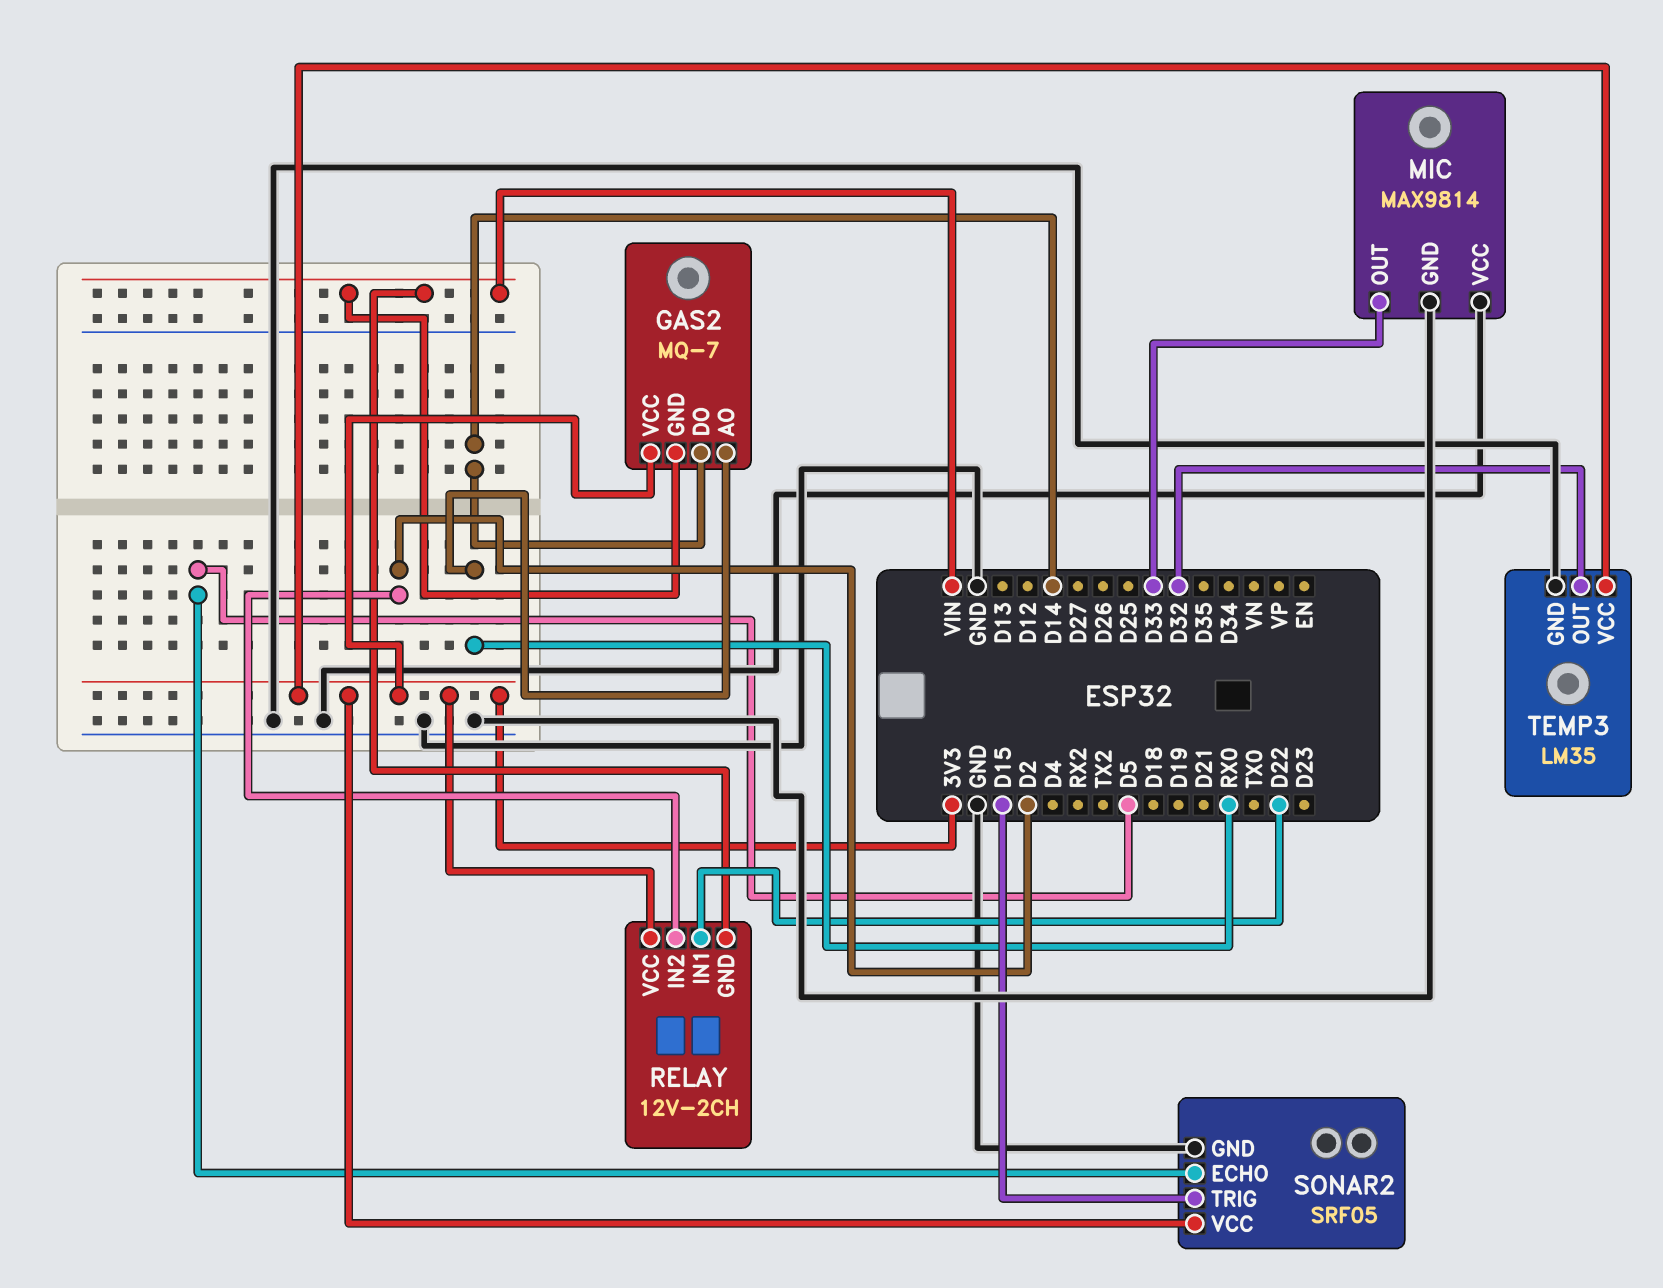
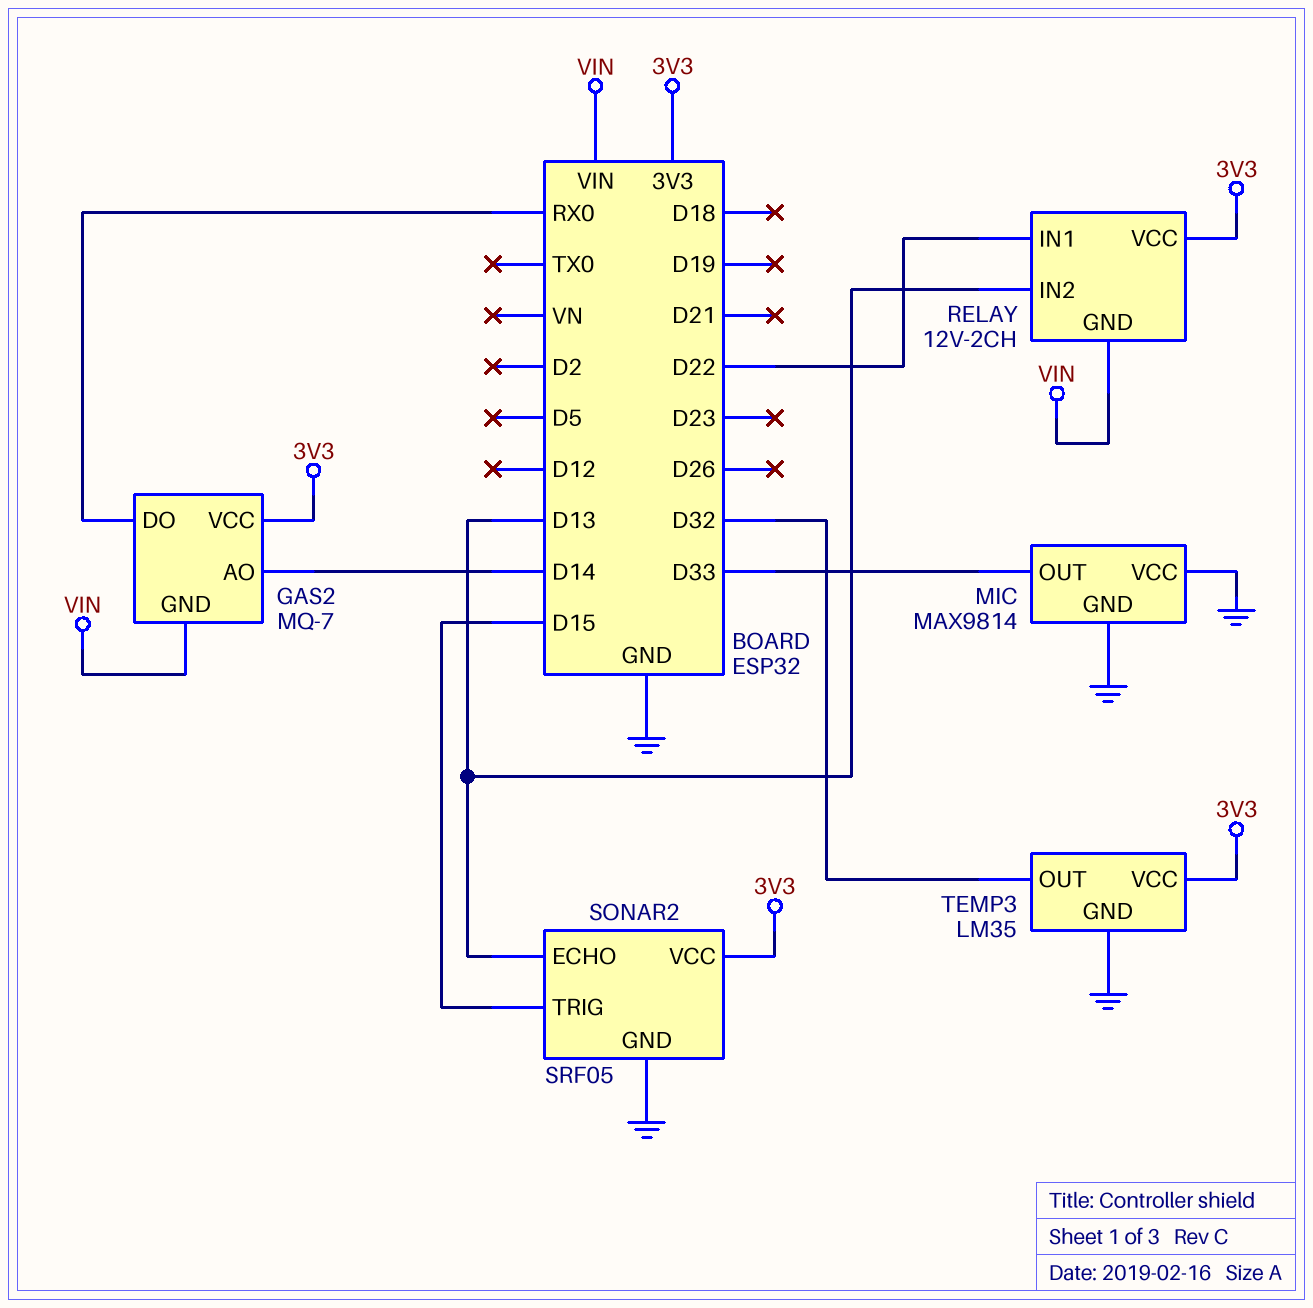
GAS2 pin AO: RX0 -> D14
GAS2 pin DO: D14 -> RX0
RELAY pin IN2: D2 -> D13
SONAR2 pin ECHO: D5 -> D13

